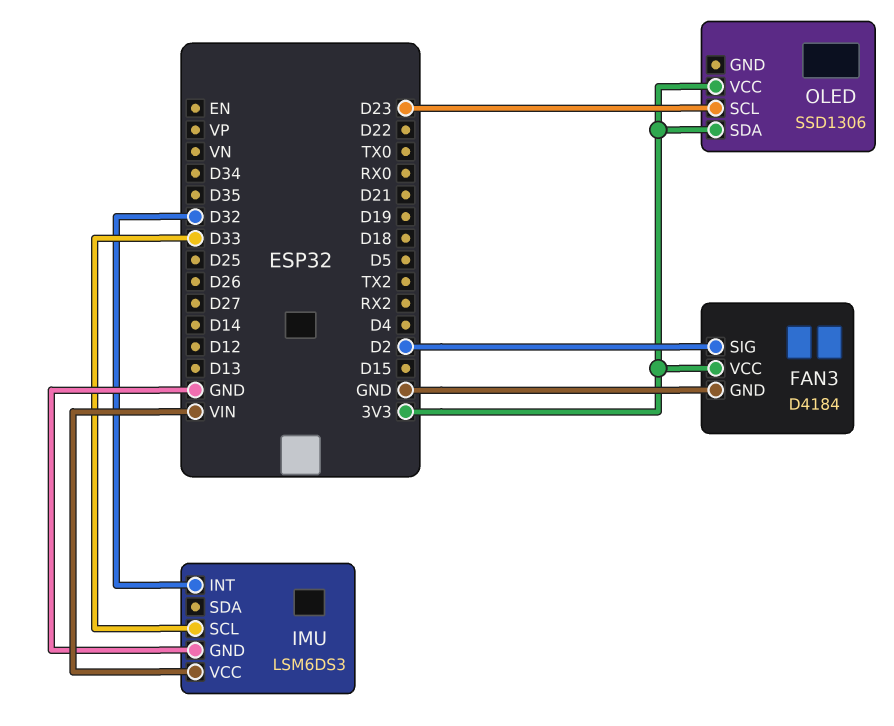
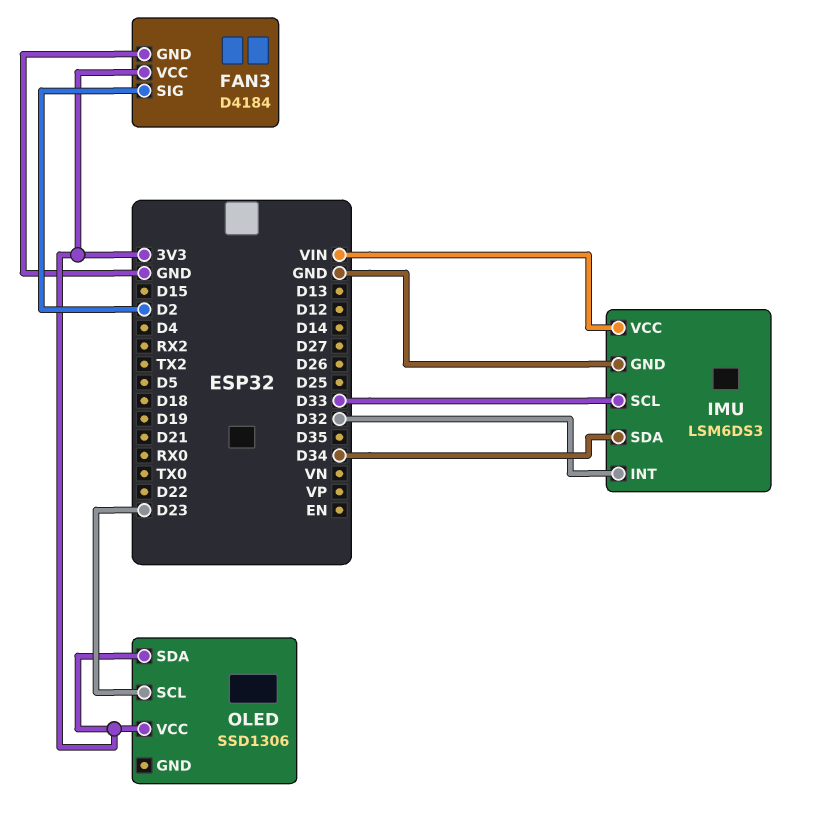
IMU pin SDA: none -> D34

